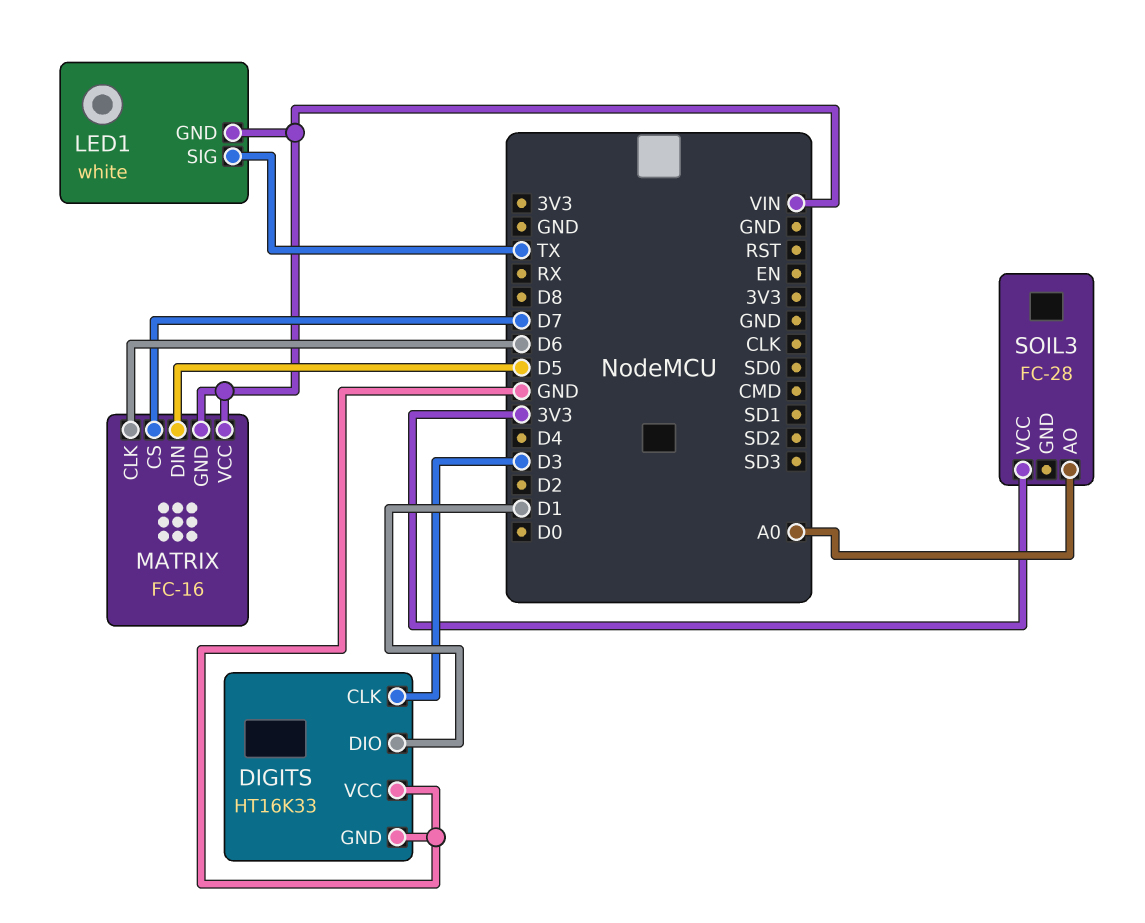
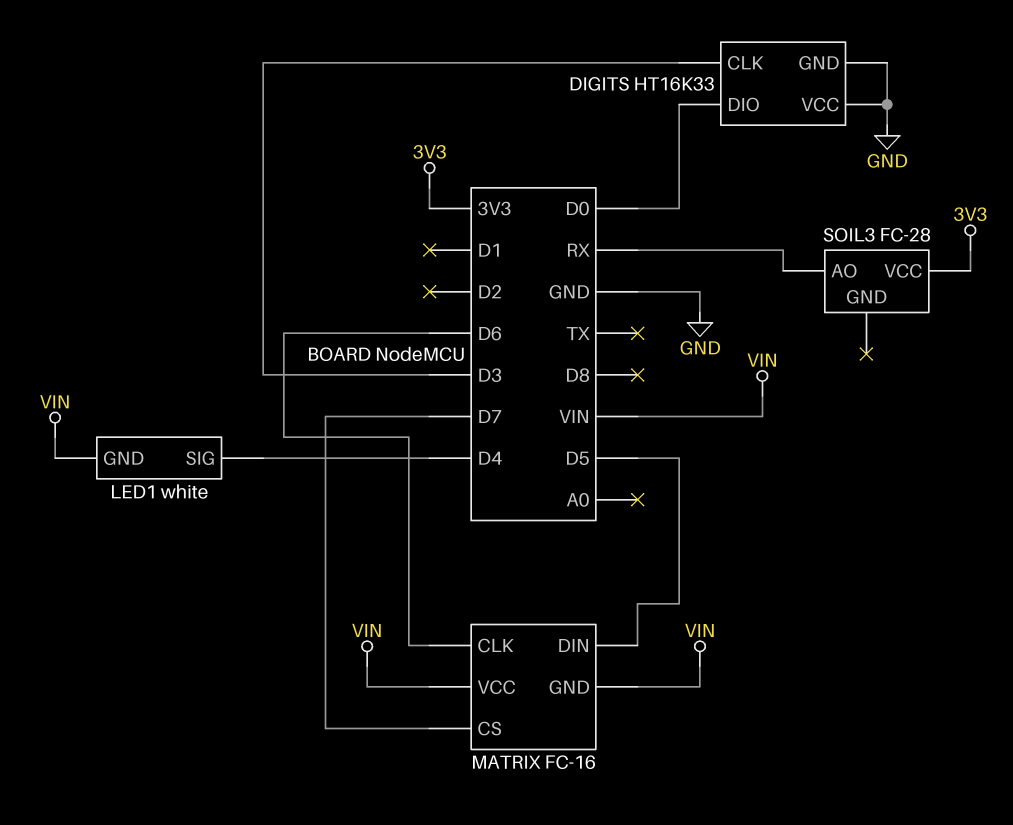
DIGITS pin DIO: D1 -> D0
LED1 pin SIG: TX -> D4
SOIL3 pin AO: A0 -> RX

